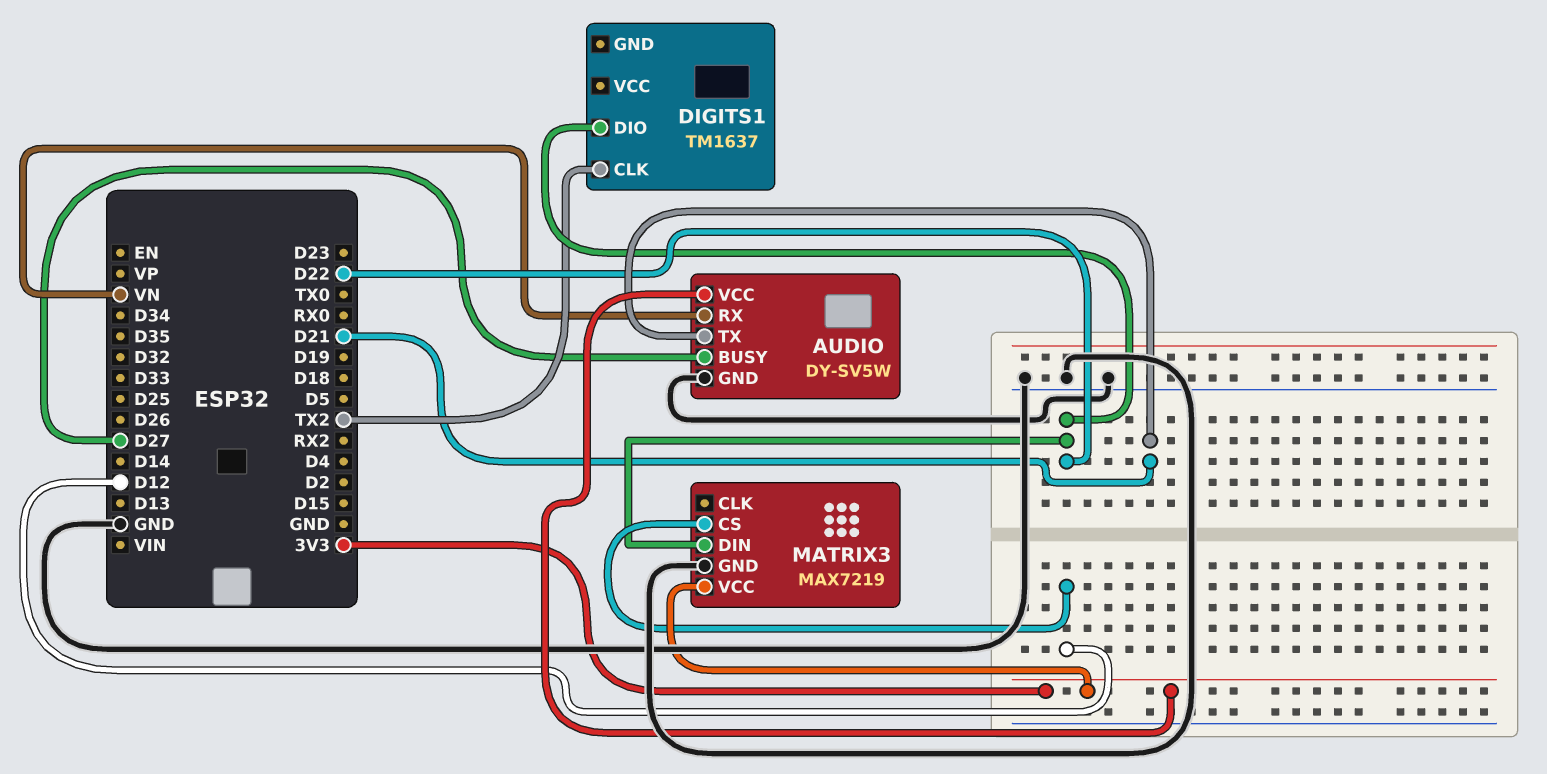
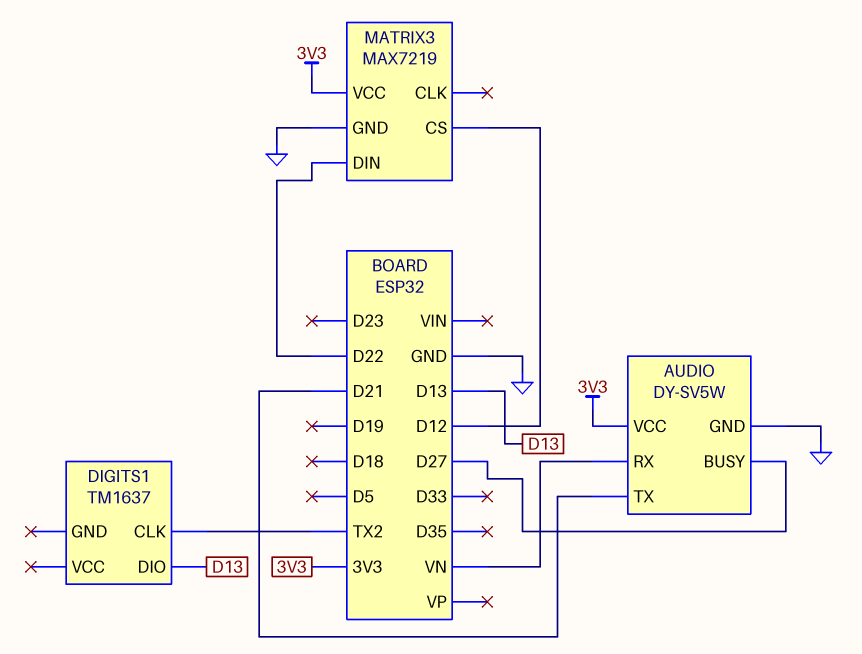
DIGITS1 pin DIO: D22 -> D13

